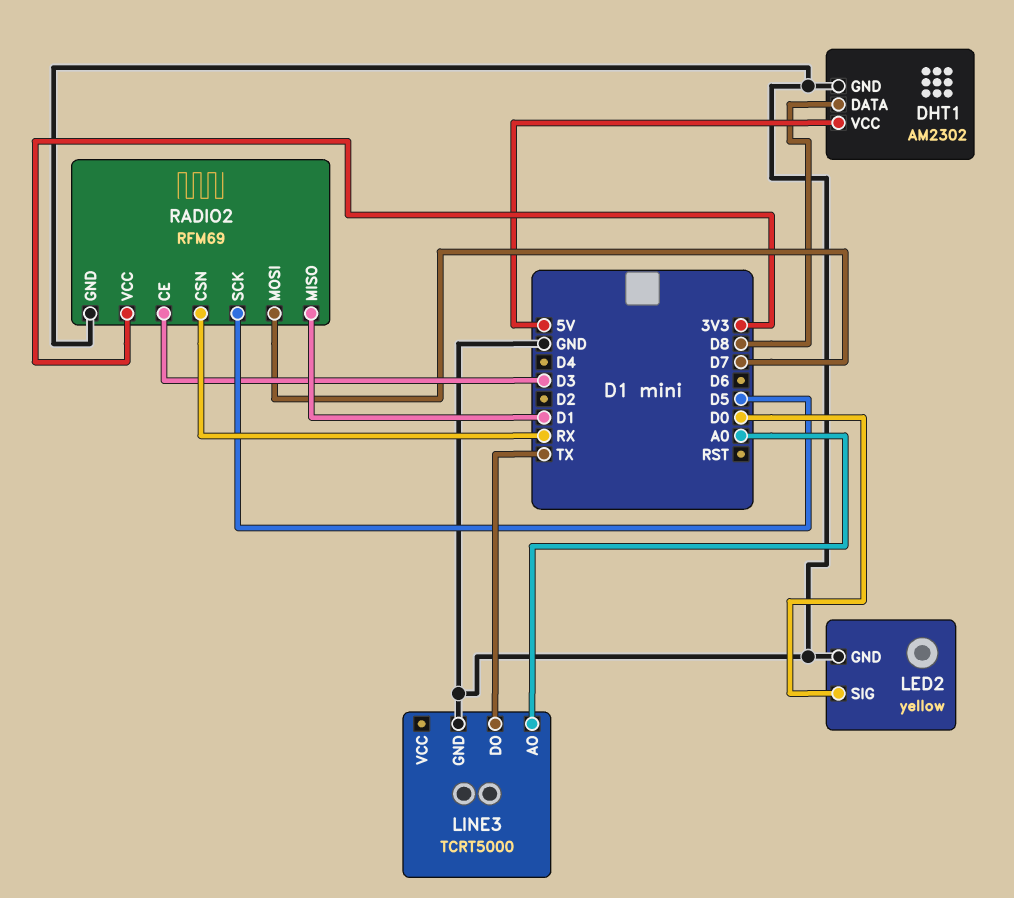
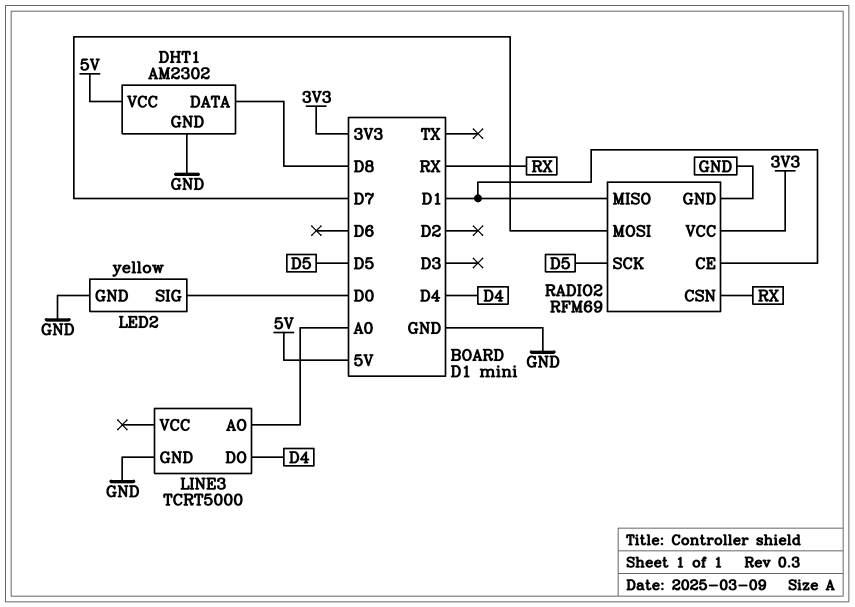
LINE3 pin DO: TX -> D4
RADIO2 pin CE: D3 -> D1

